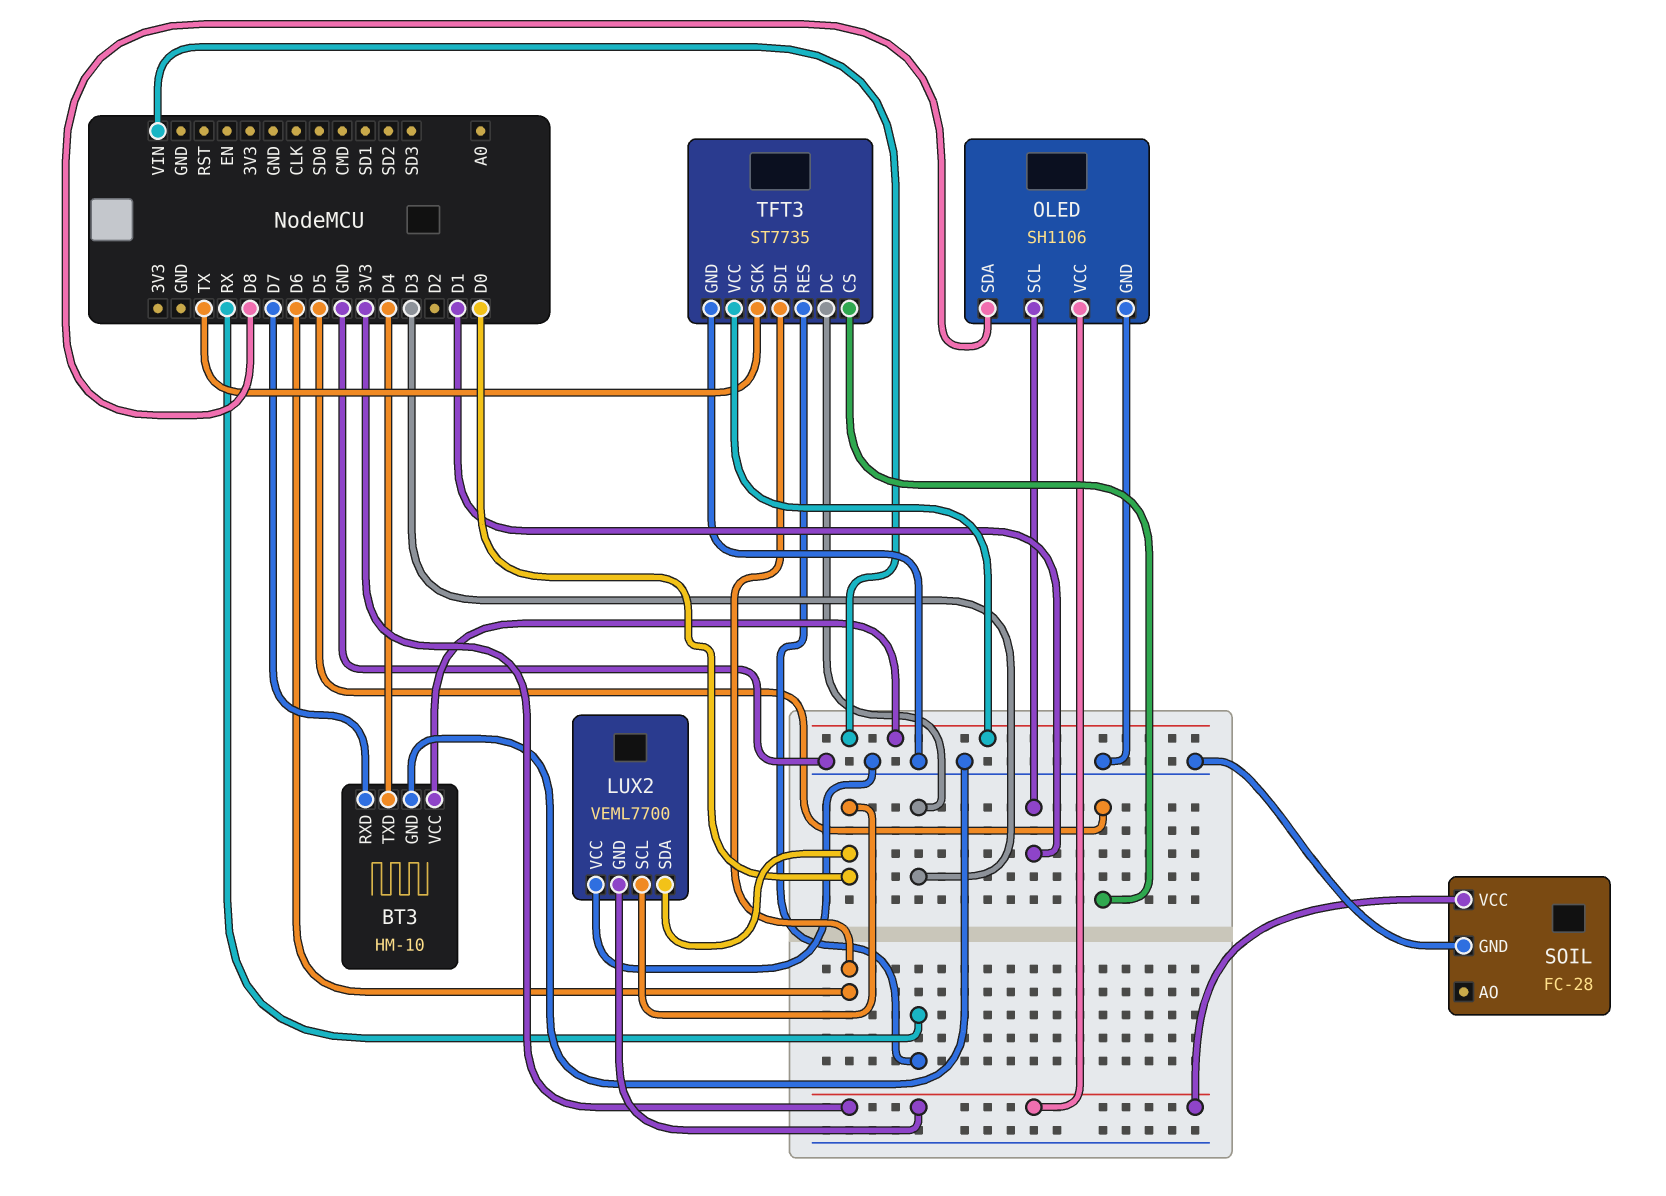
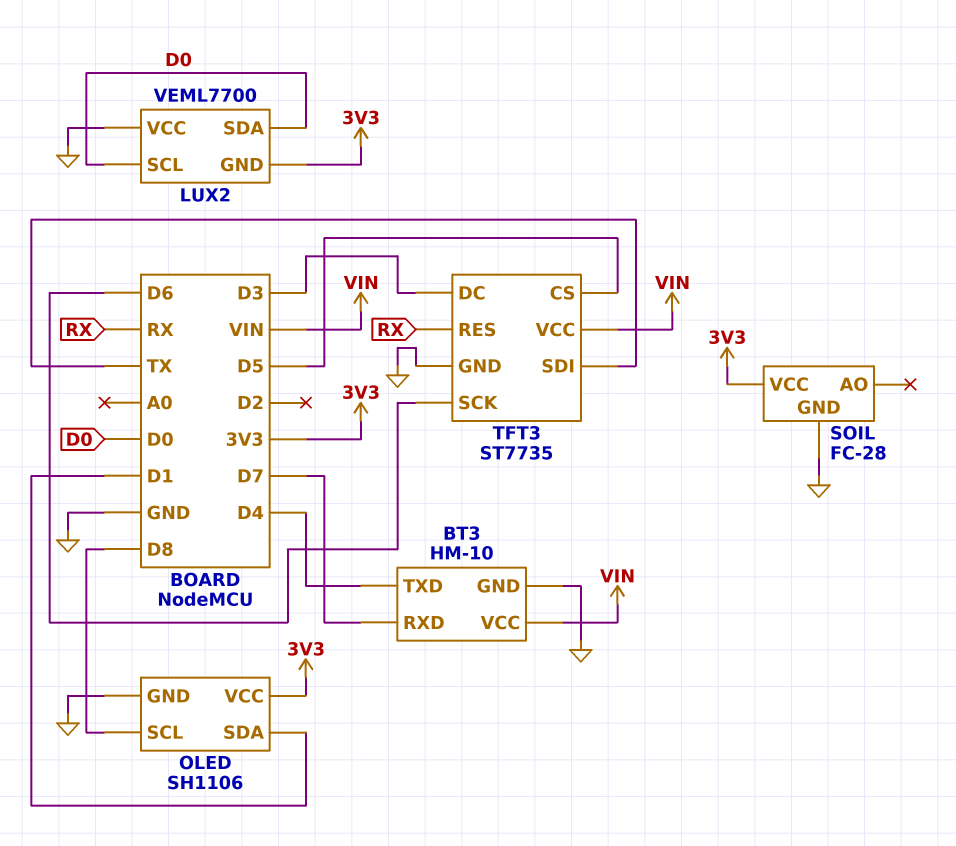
OLED pin SCL: D1 -> D8
OLED pin SDA: D8 -> D1
TFT3 pin SCK: TX -> D6
TFT3 pin SDI: D6 -> TX

